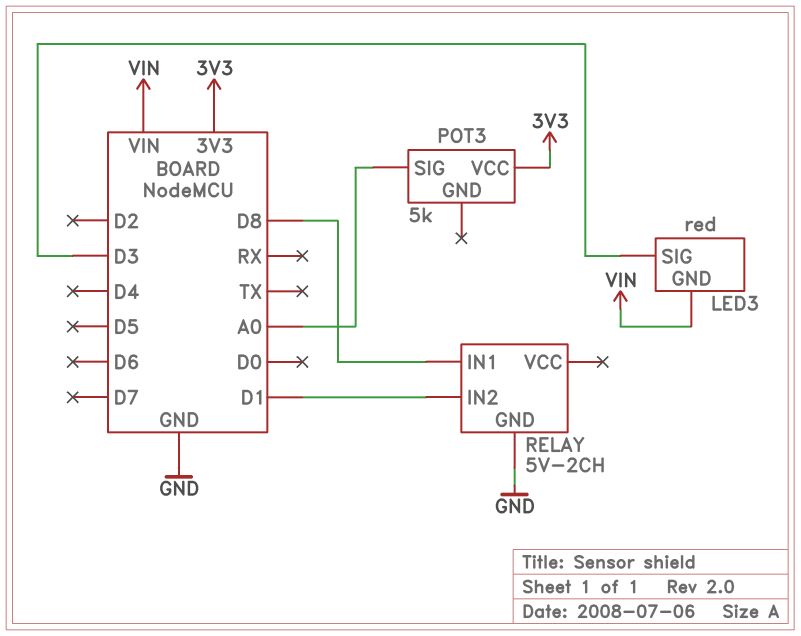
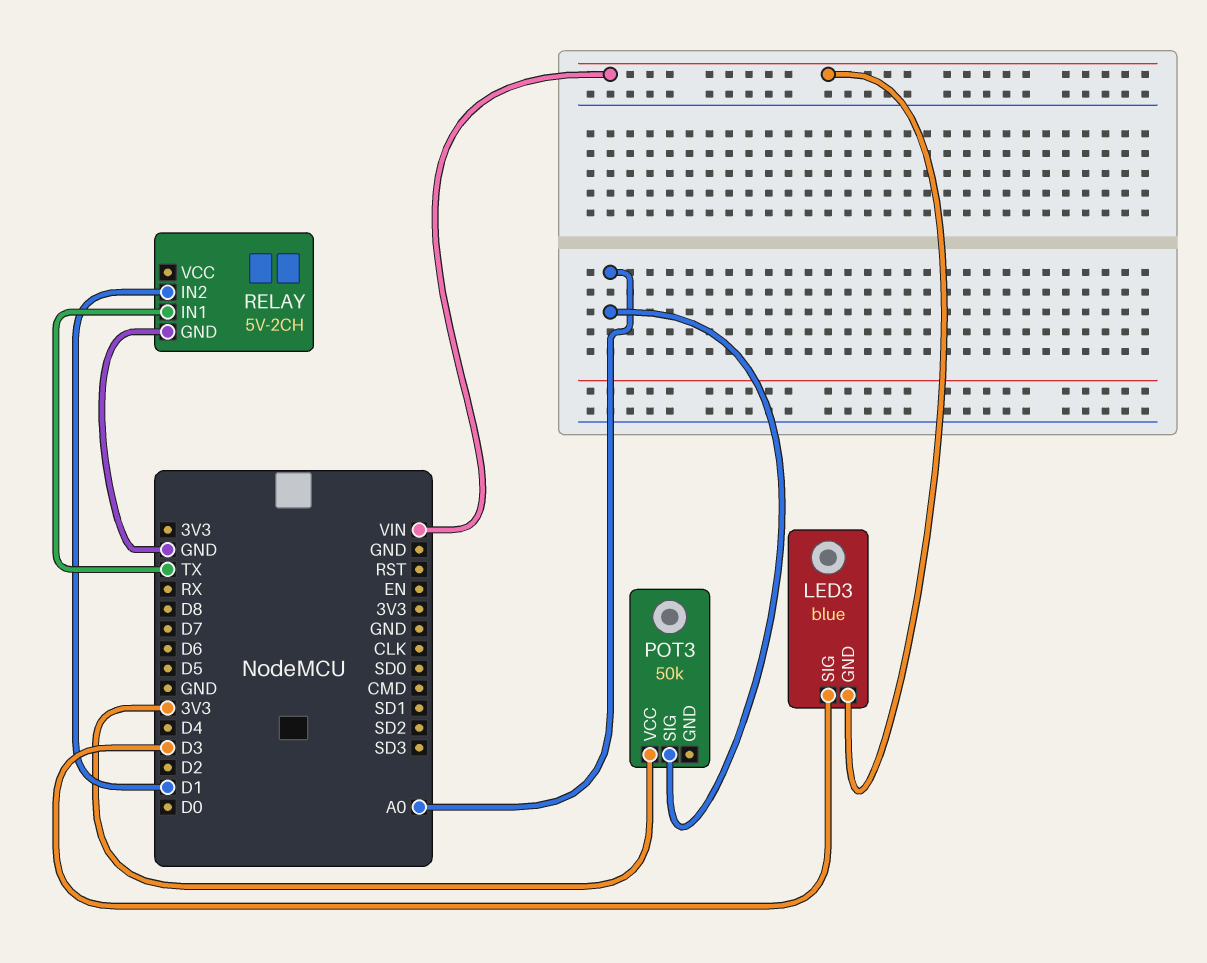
LED3: red -> blue
POT3: 5k -> 50k
RELAY pin IN1: D8 -> TX

